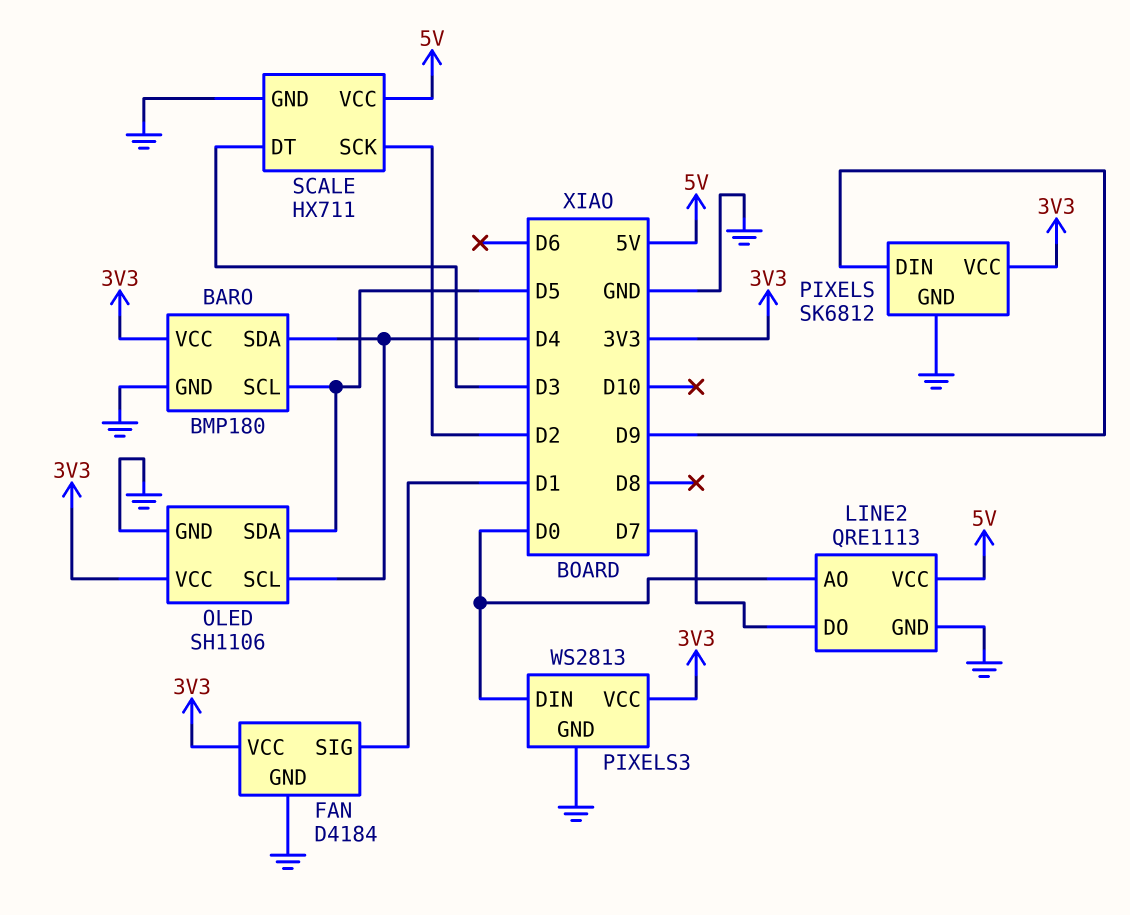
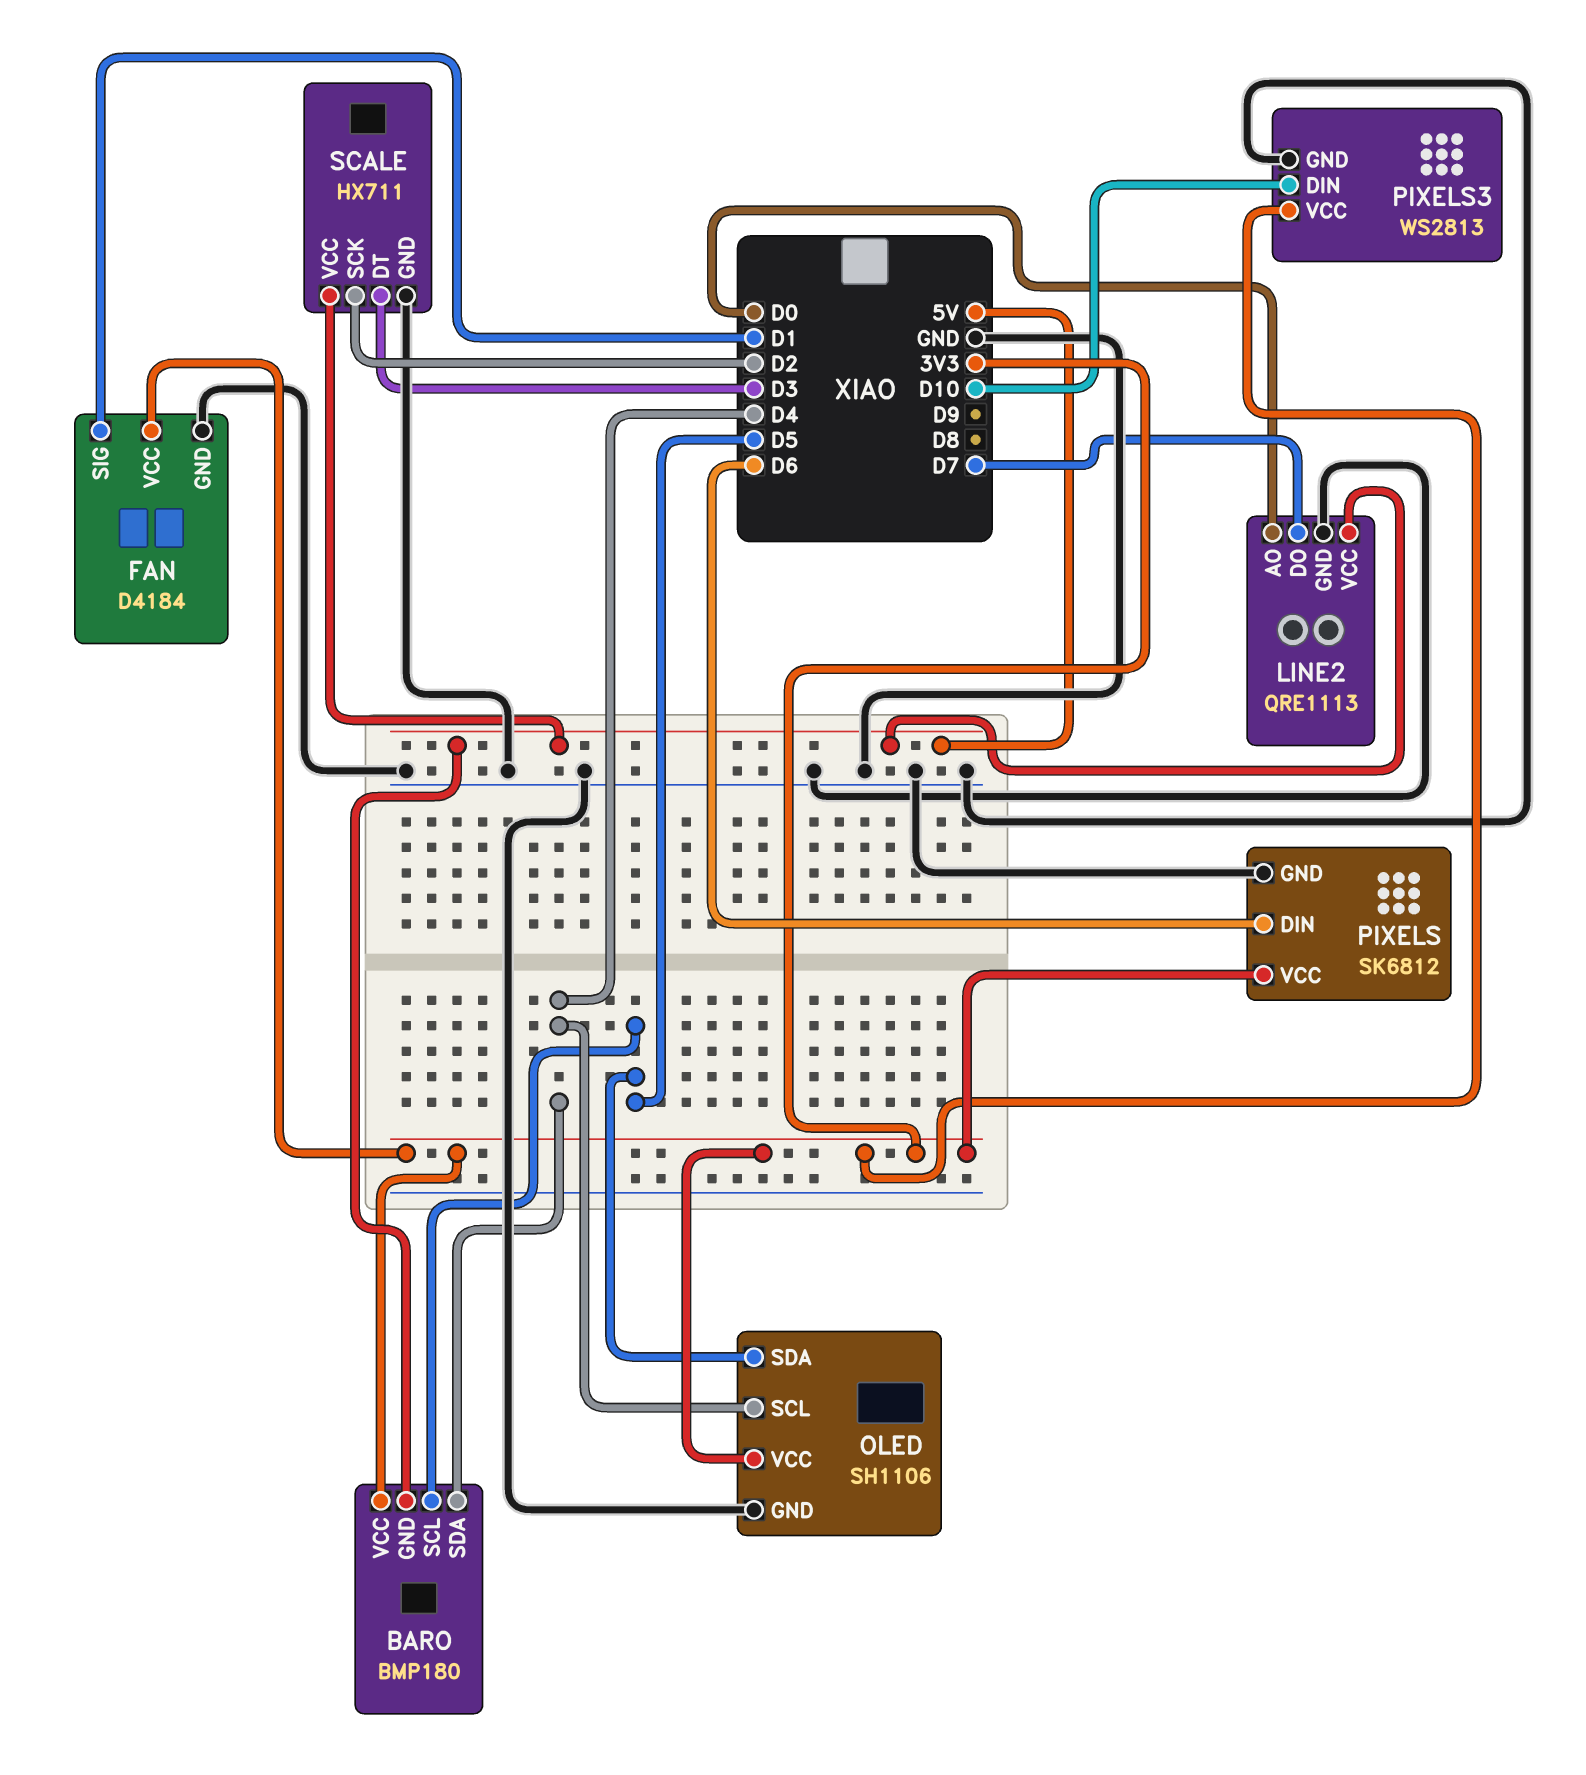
BARO pin GND: GND -> 5V
PIXELS pin DIN: D9 -> D6
PIXELS3 pin DIN: D0 -> D10

